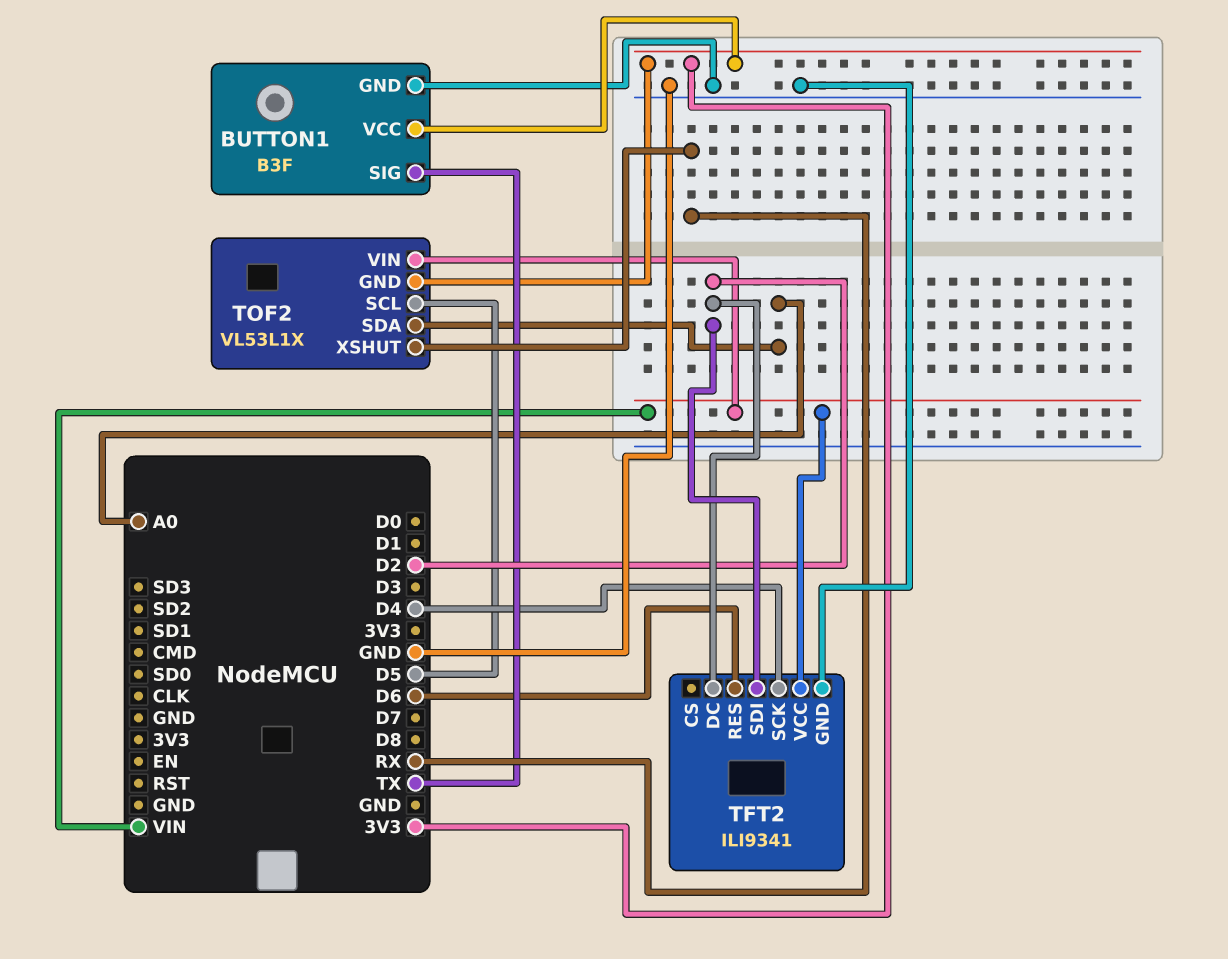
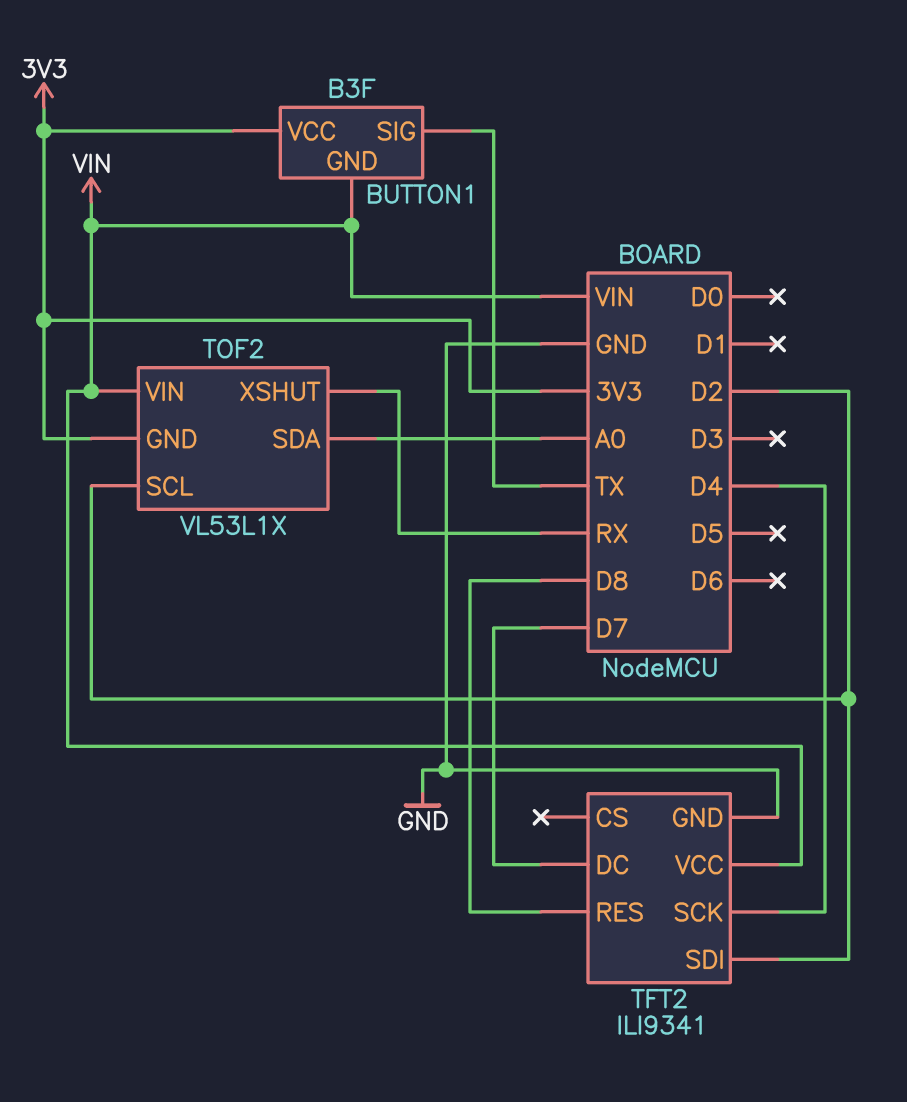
BUTTON1 pin GND: GND -> VIN
TFT2 pin DC: D2 -> D7
TFT2 pin RES: D6 -> D8
TOF2 pin SCL: D5 -> D2

